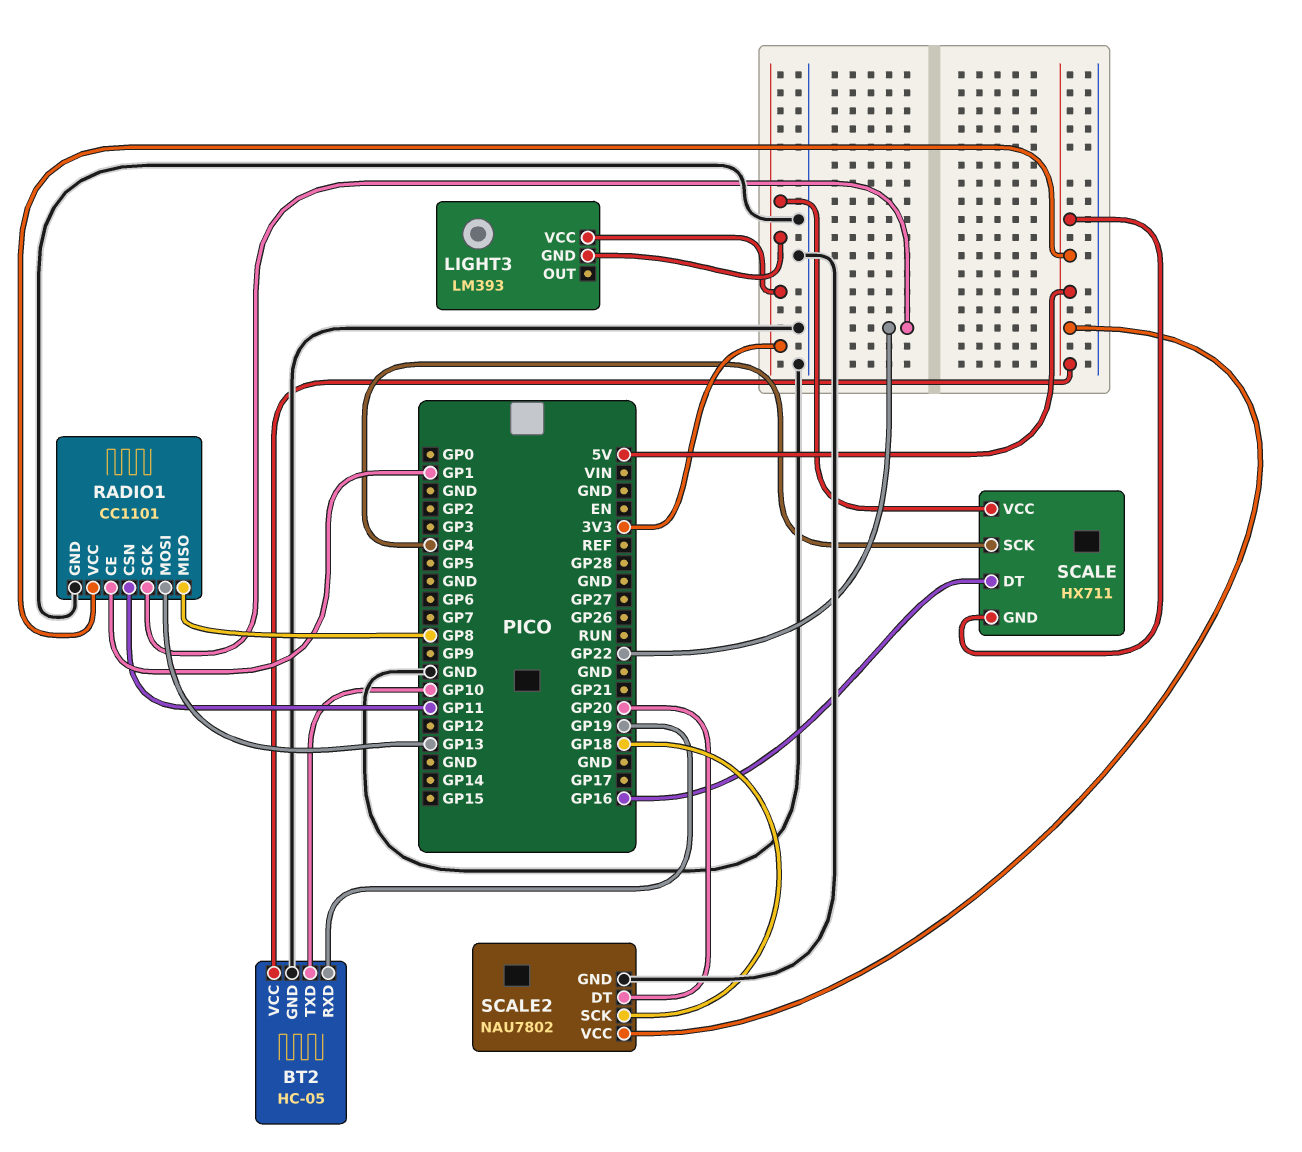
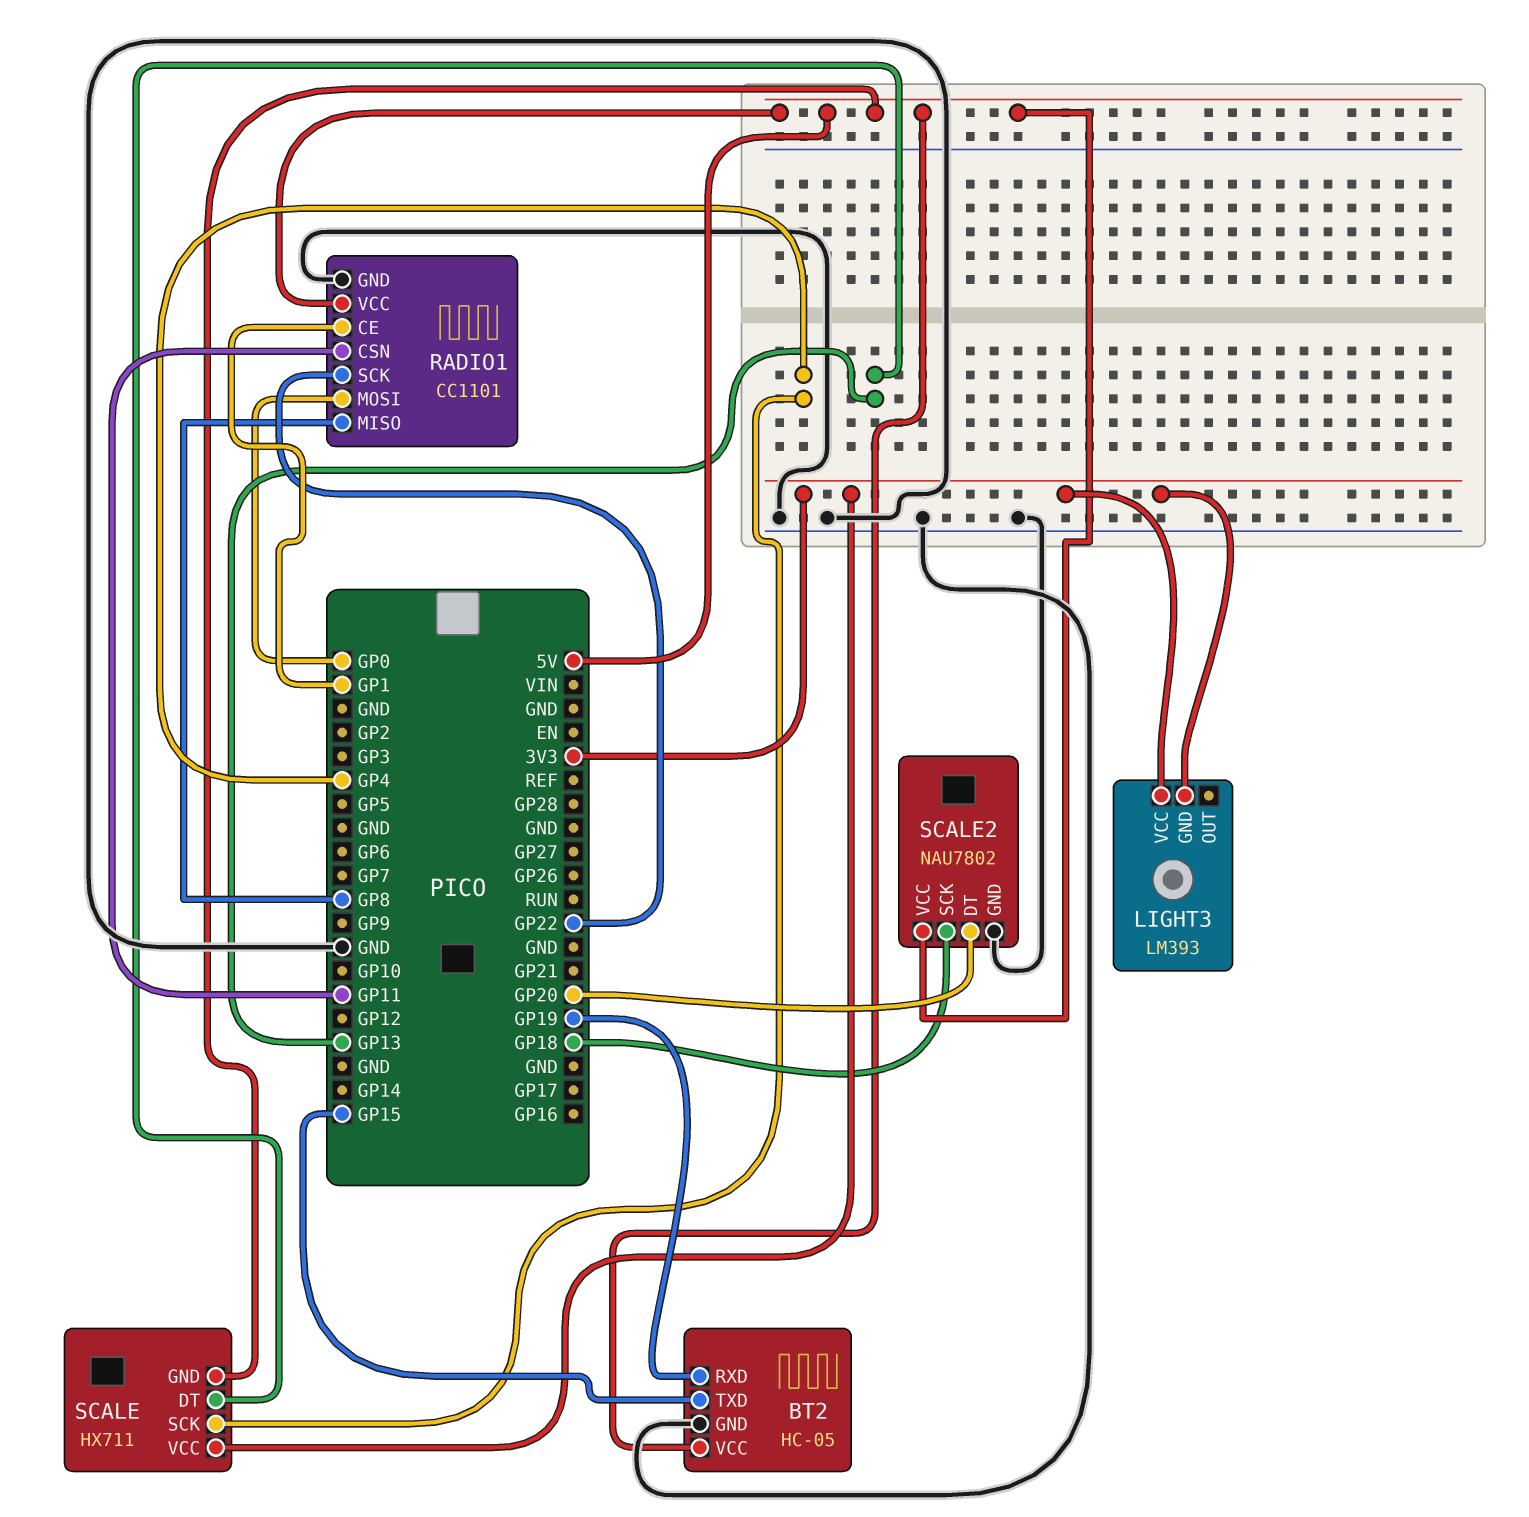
BT2 pin TXD: GP10 -> GP15
RADIO1 pin MOSI: GP13 -> GP0
SCALE pin DT: GP16 -> GP13

